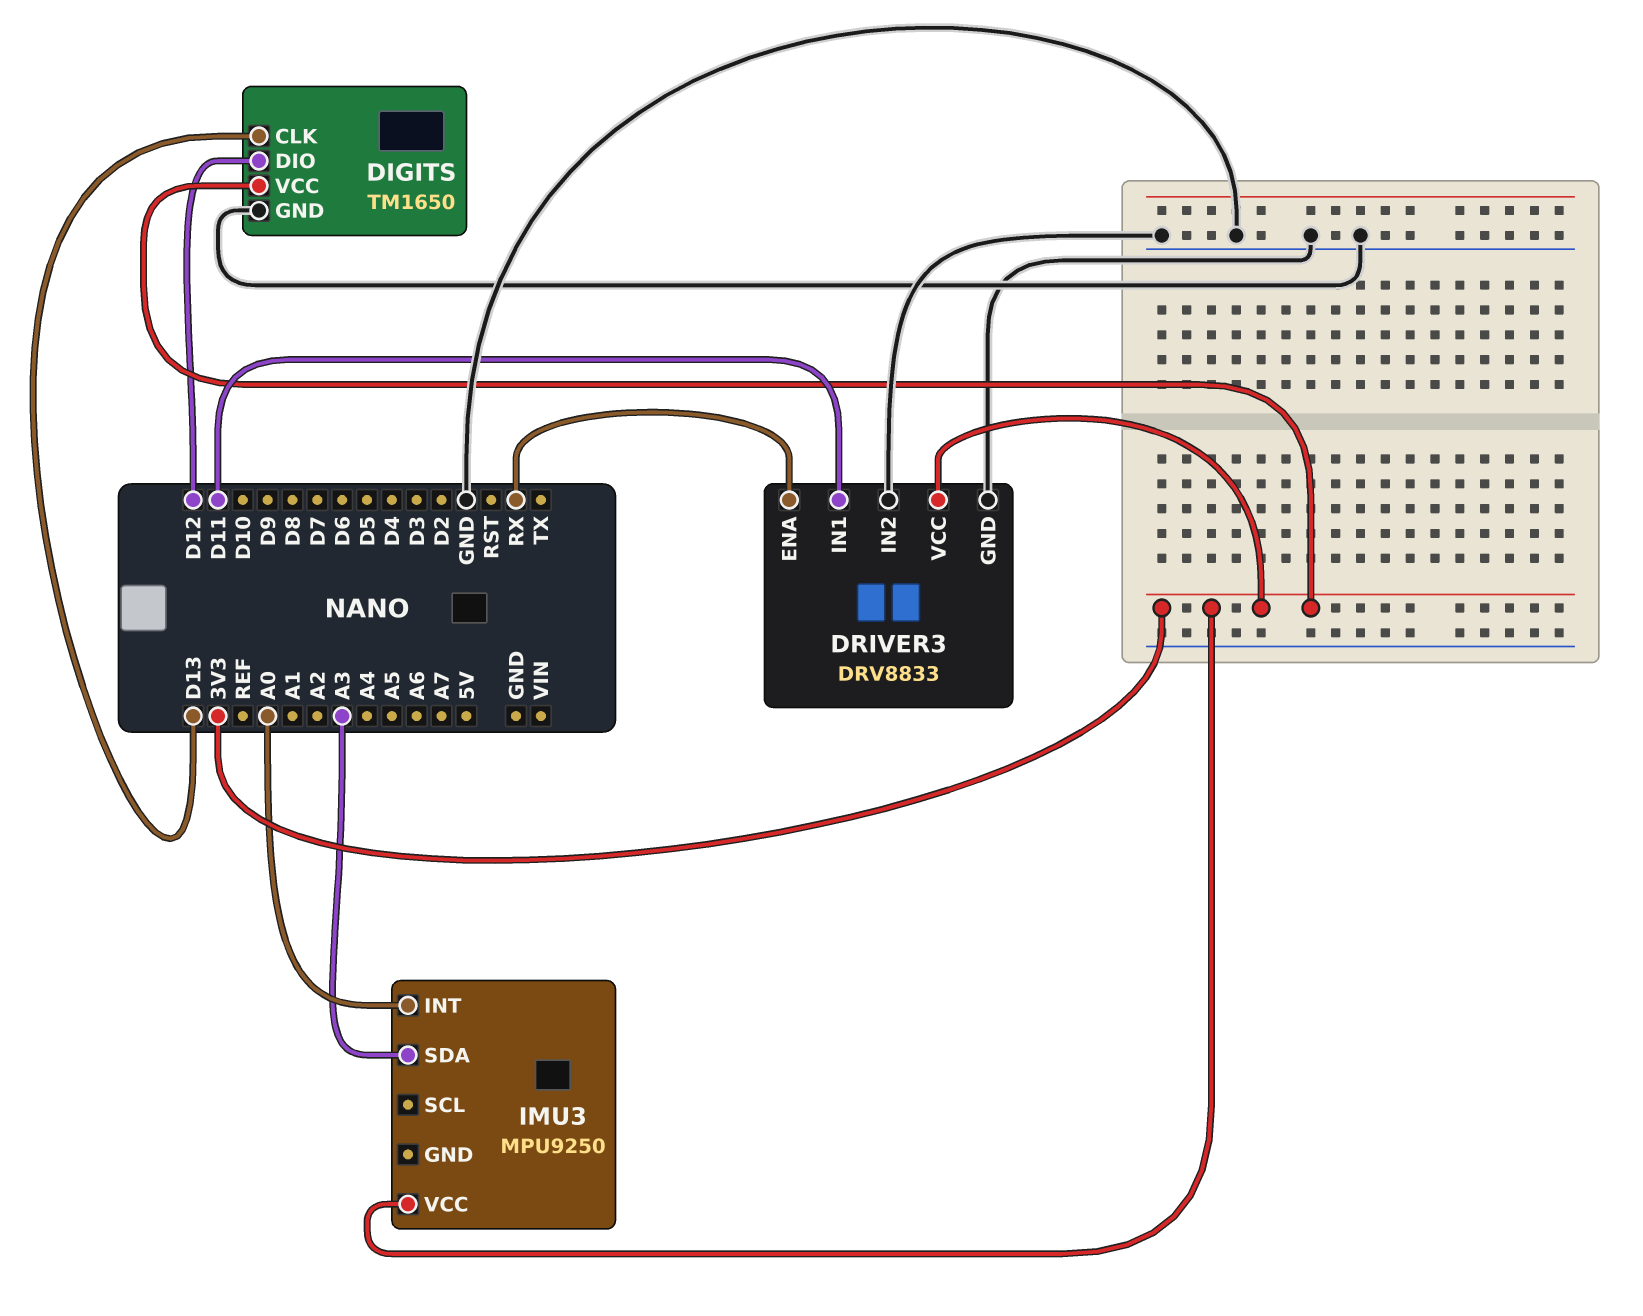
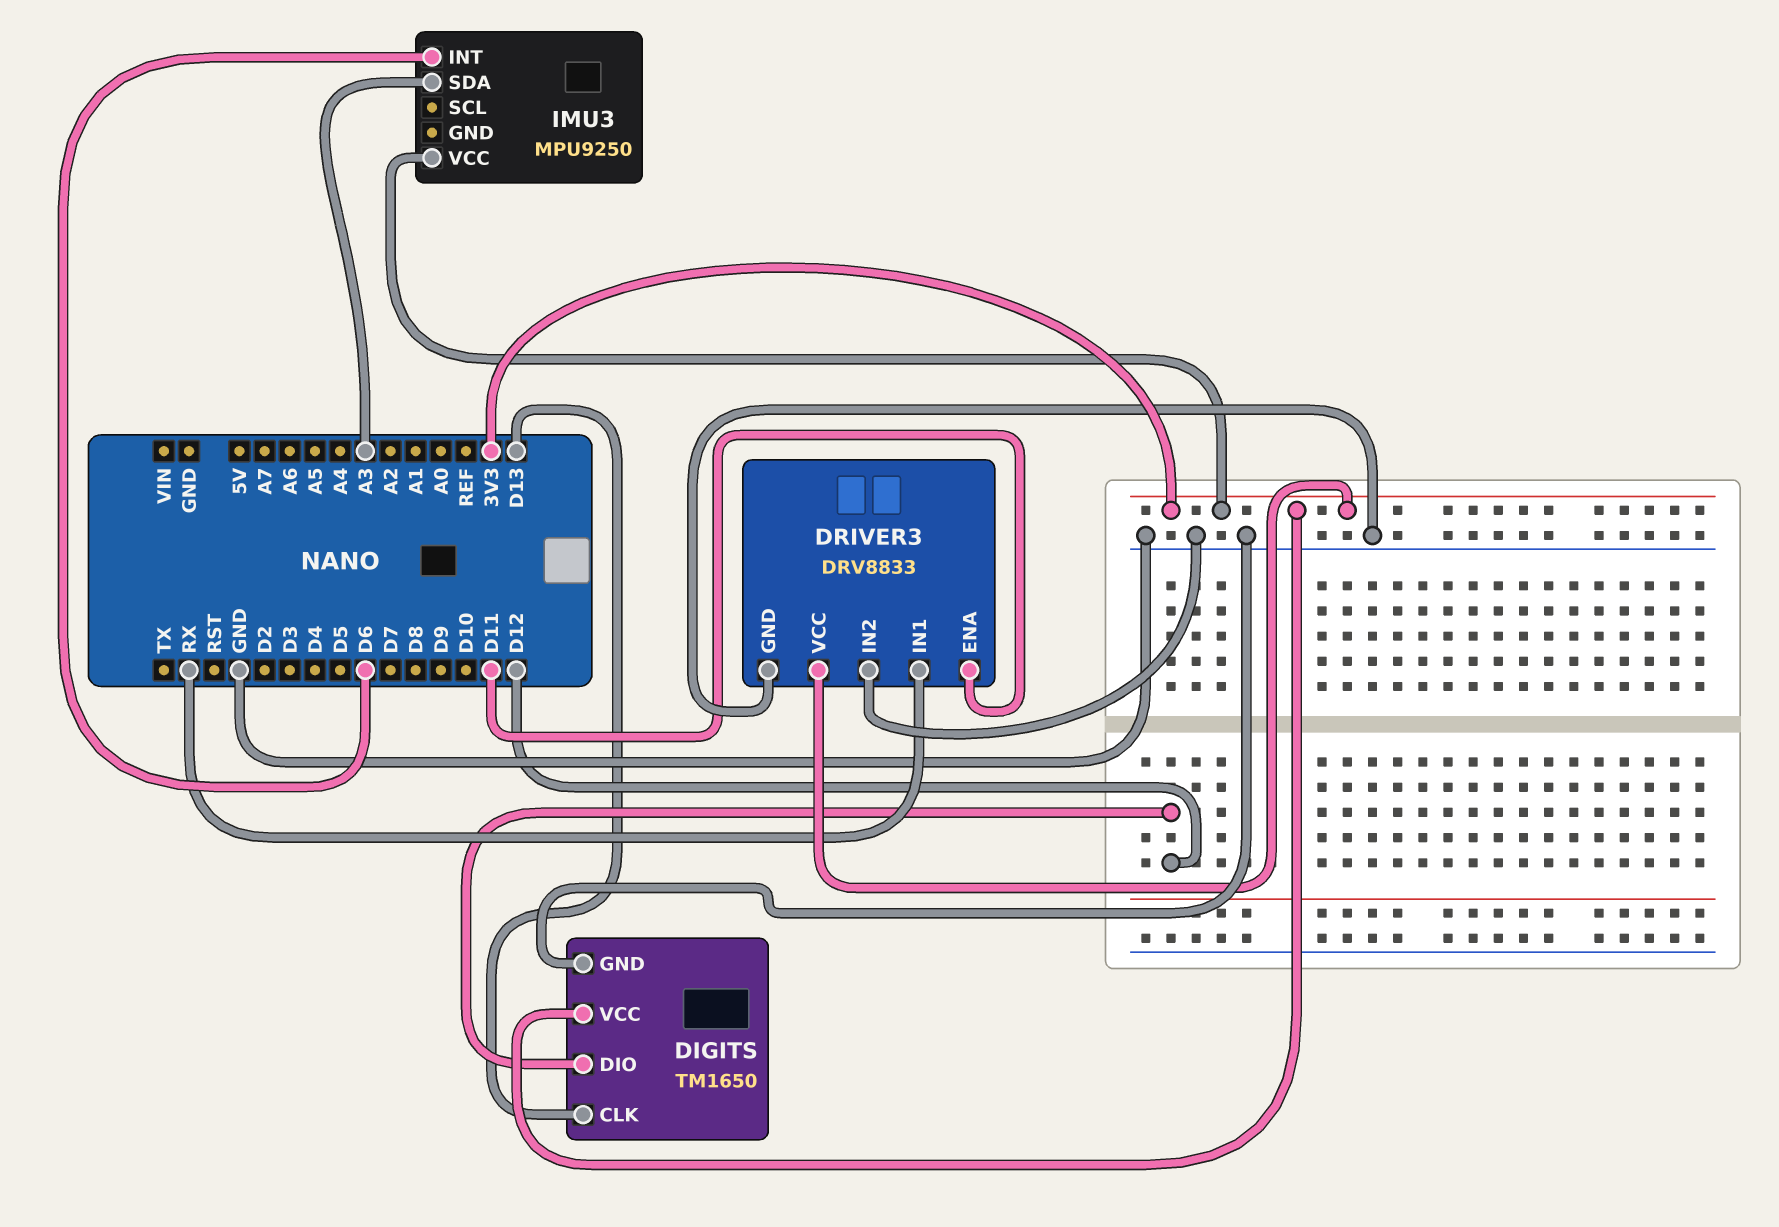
DRIVER3 pin ENA: RX -> D11
DRIVER3 pin IN1: D11 -> RX
IMU3 pin INT: A0 -> D6

